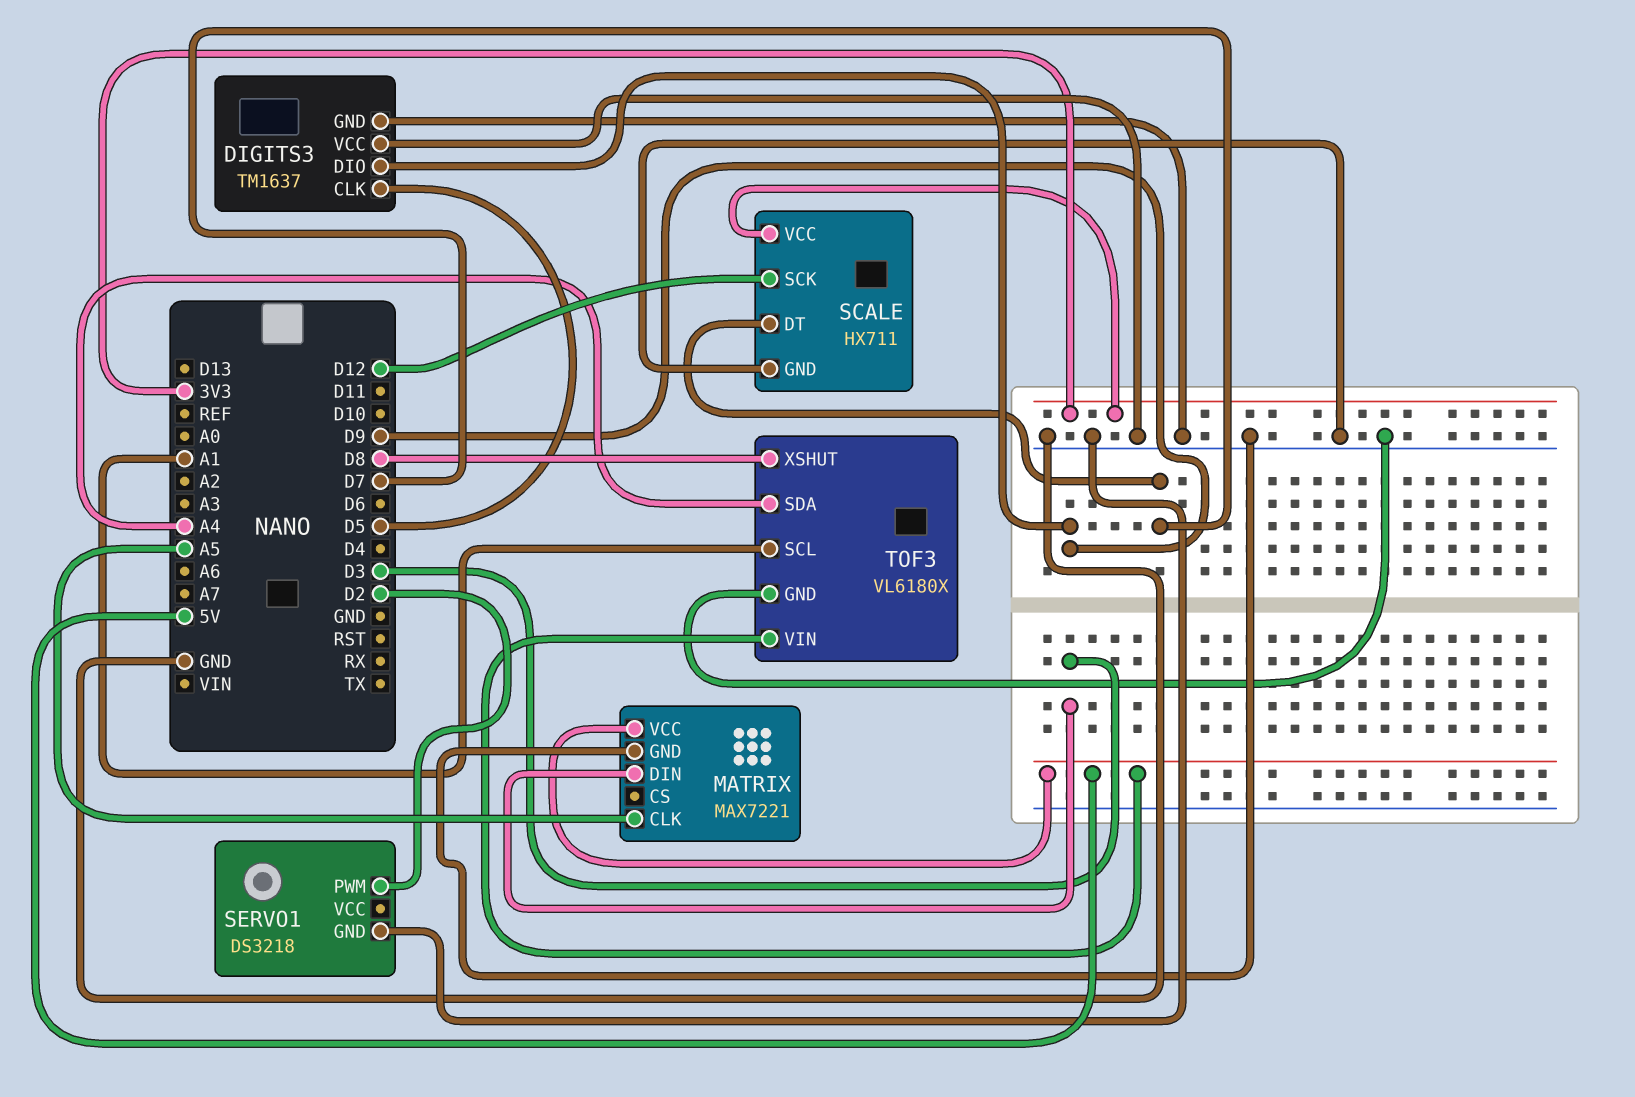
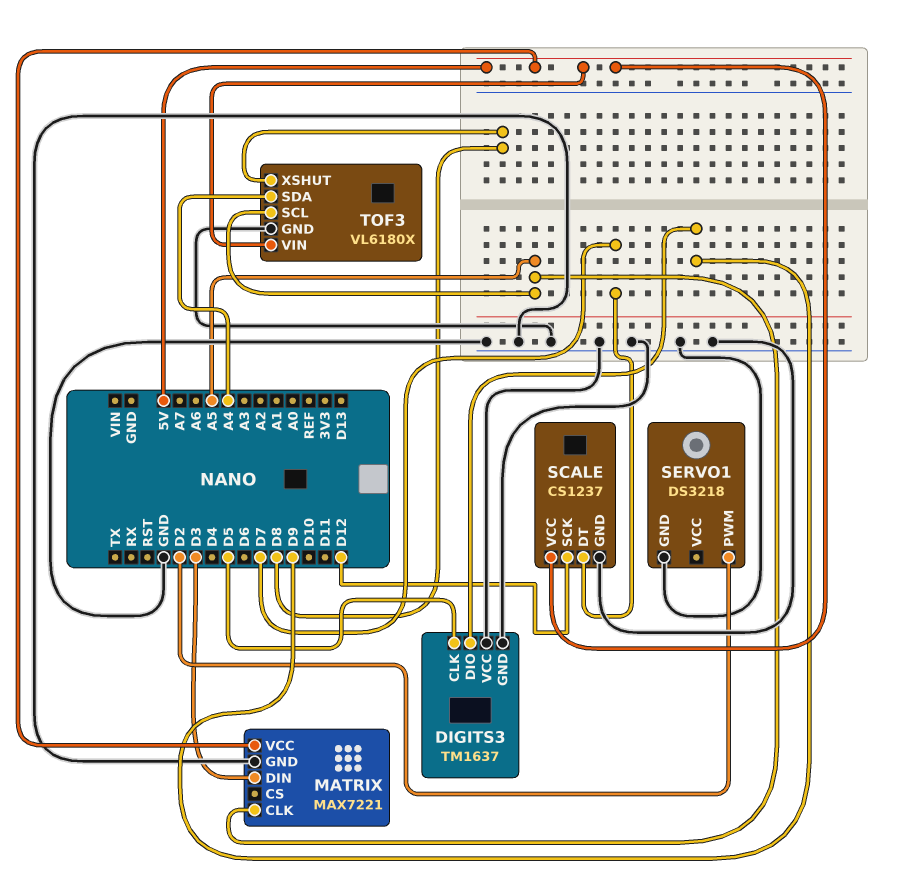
SCALE: HX711 -> CS1237
SCALE pin VCC: 3V3 -> 5V
TOF3 pin SCL: A1 -> A5

